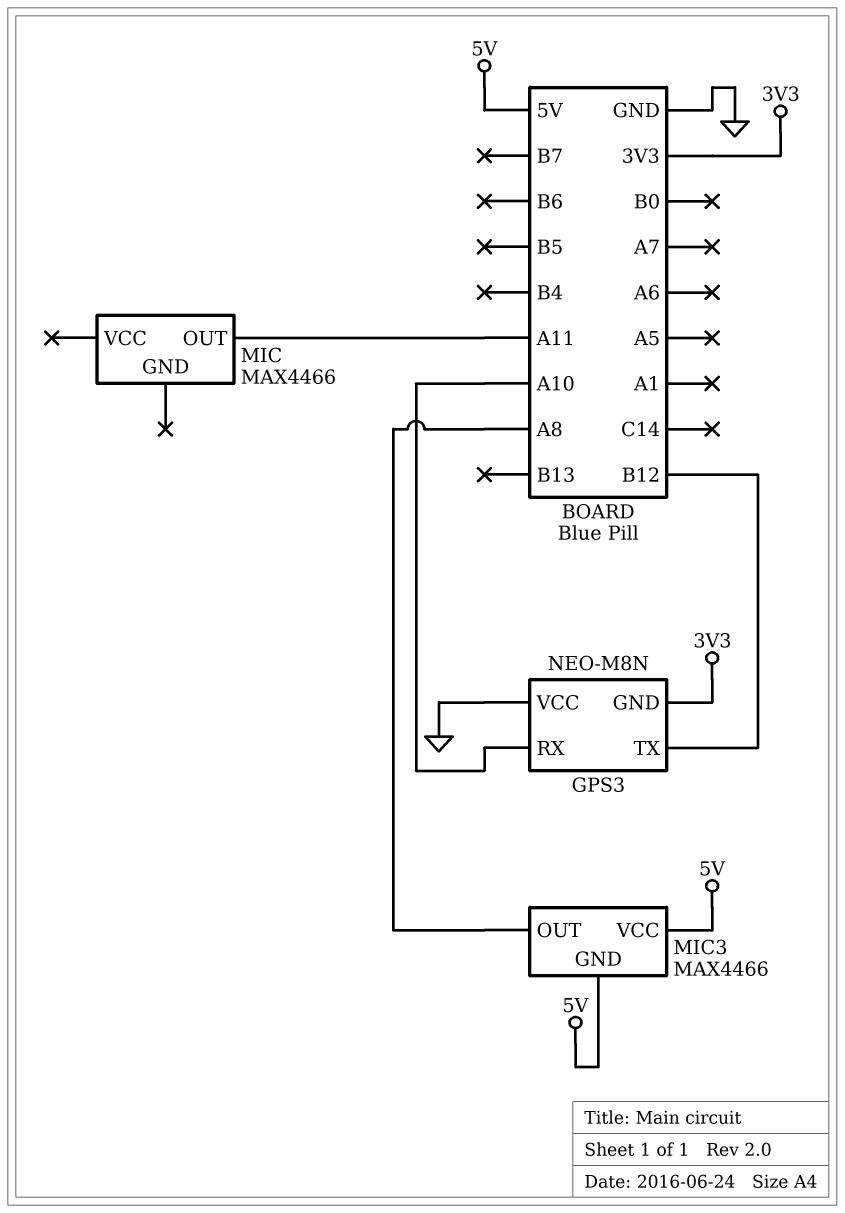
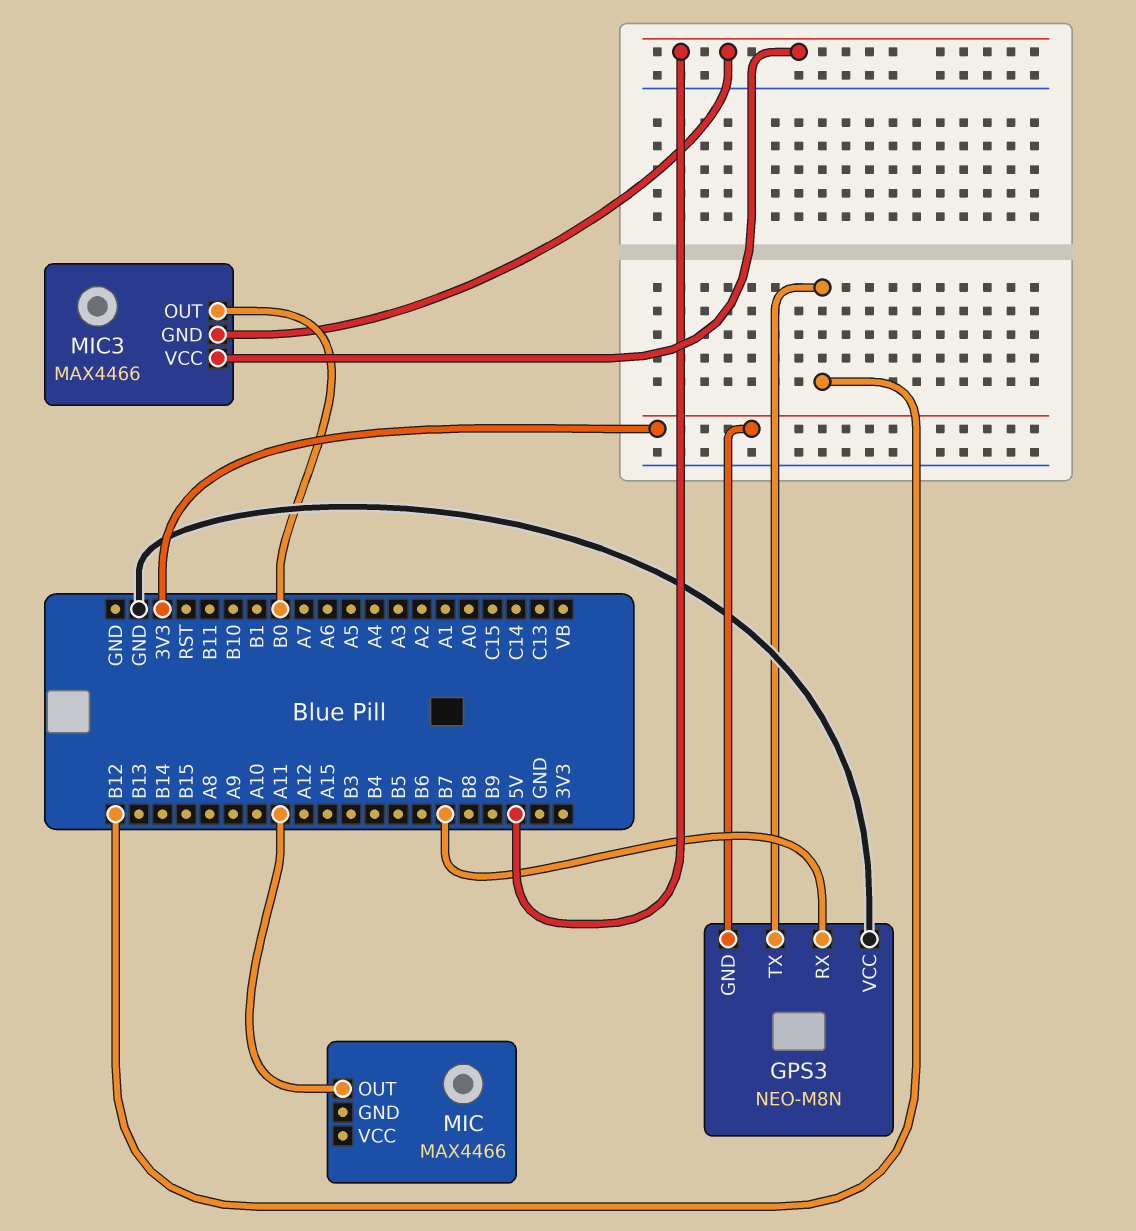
GPS3 pin RX: A10 -> B7
MIC3 pin OUT: A8 -> B0

